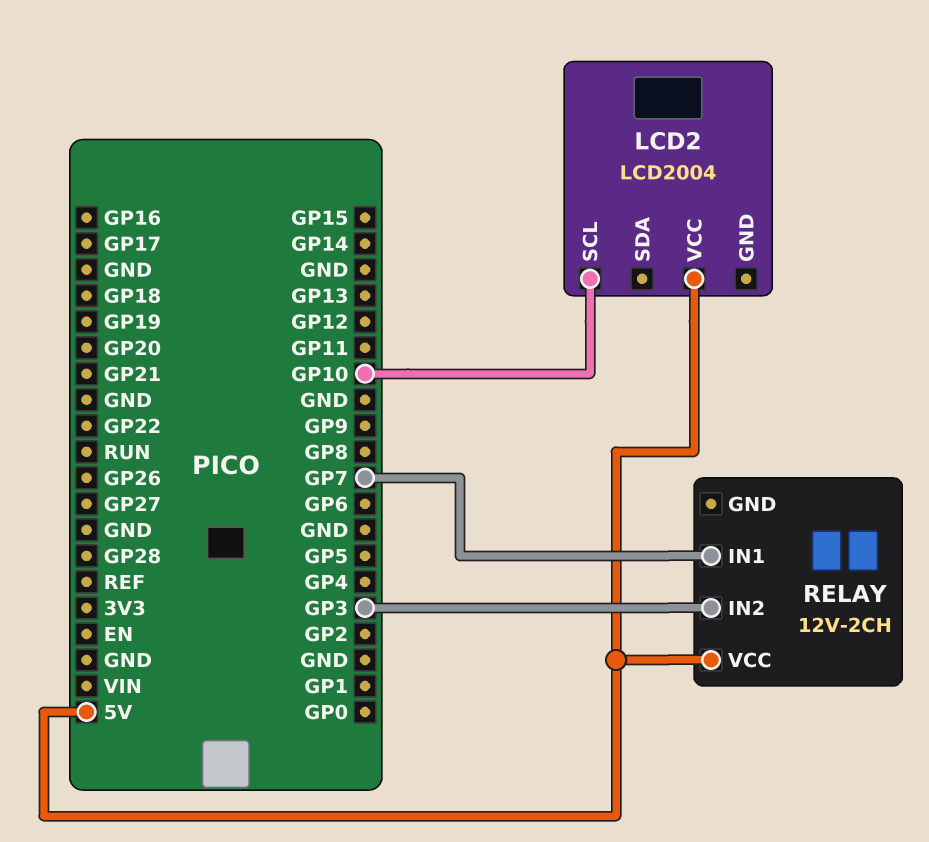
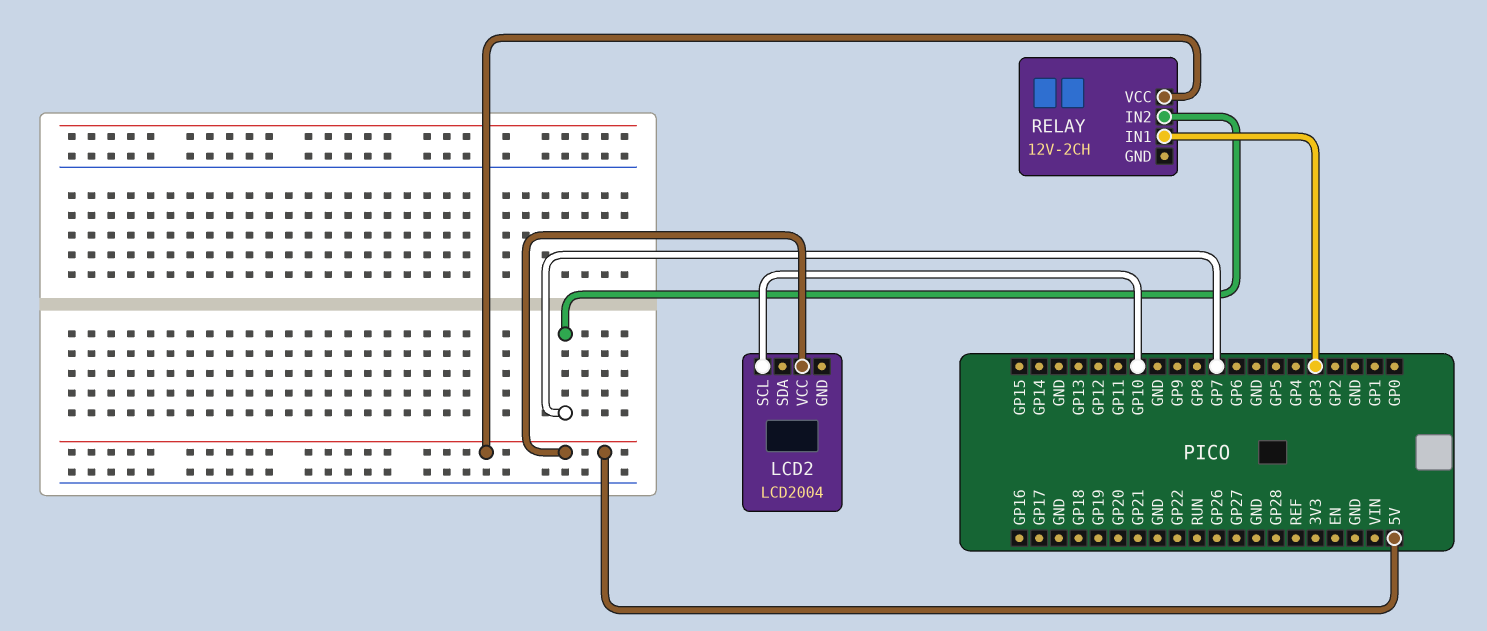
RELAY pin IN1: GP7 -> GP3
RELAY pin IN2: GP3 -> GP7

